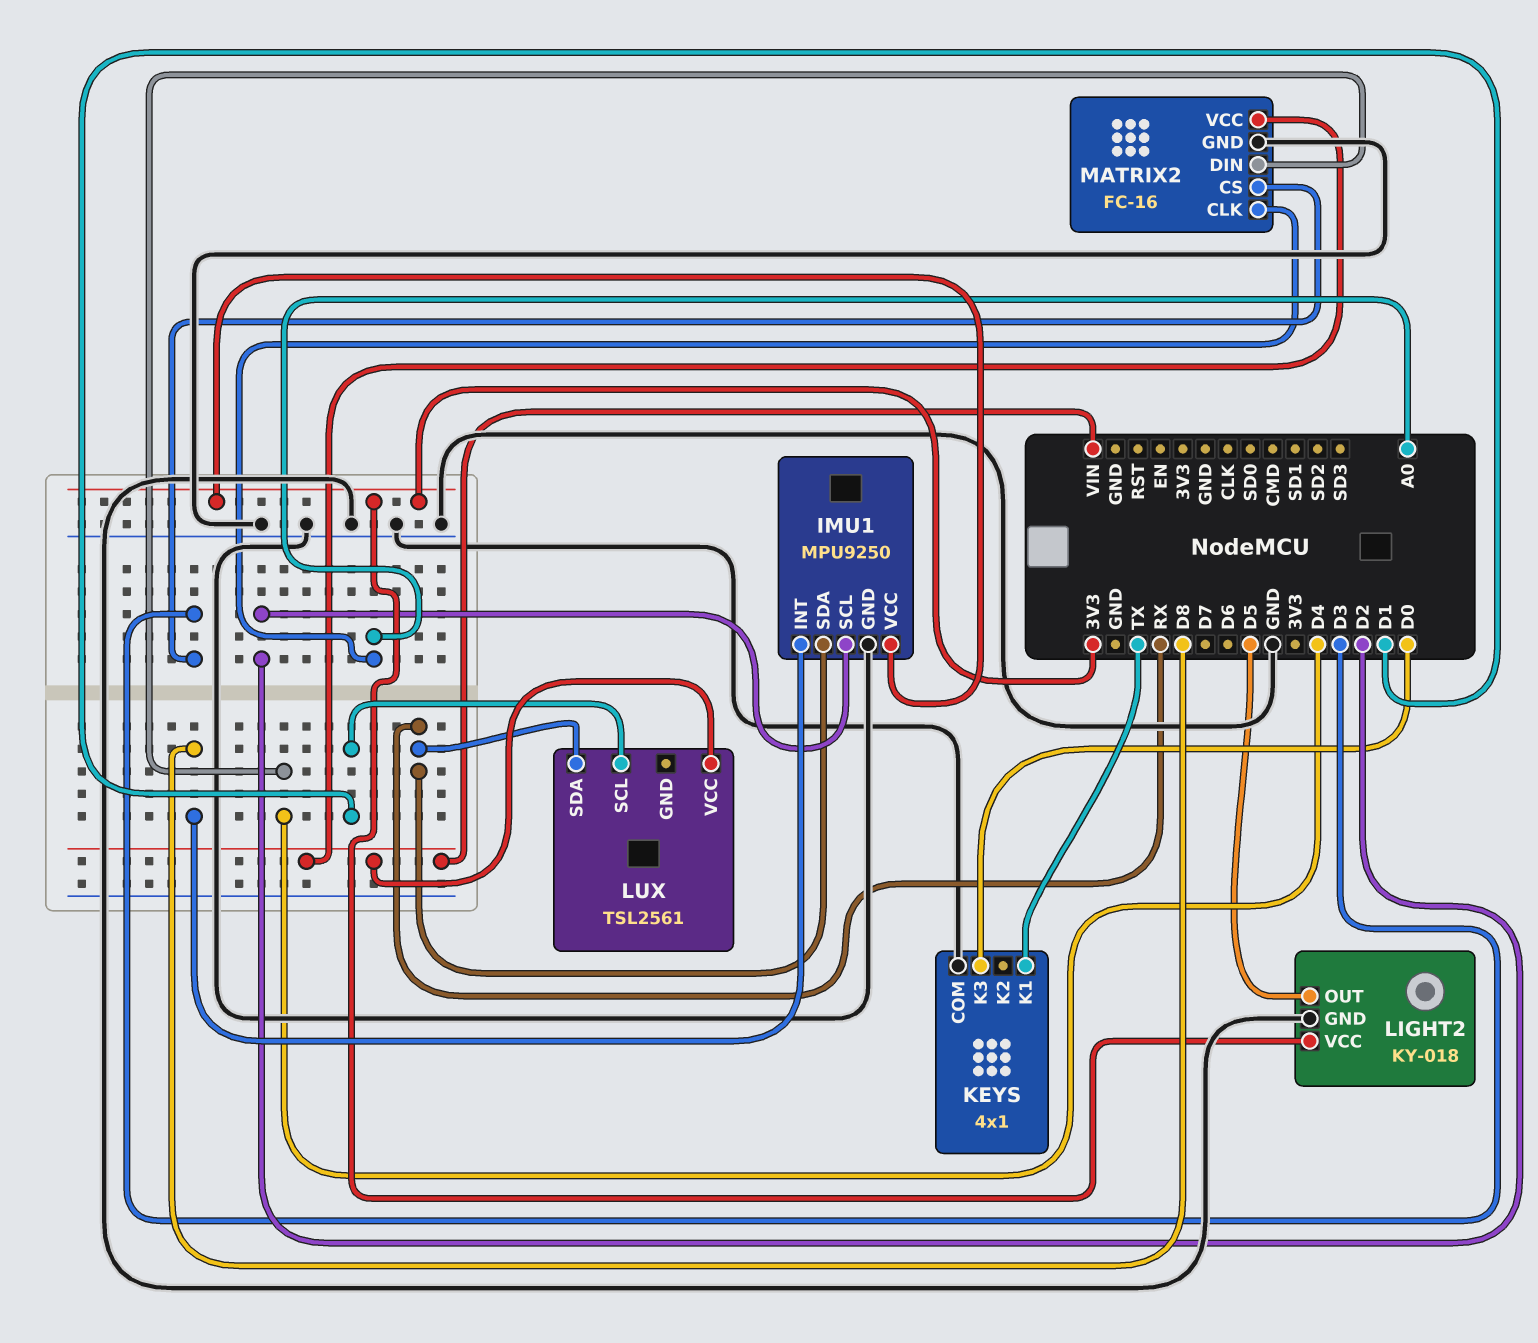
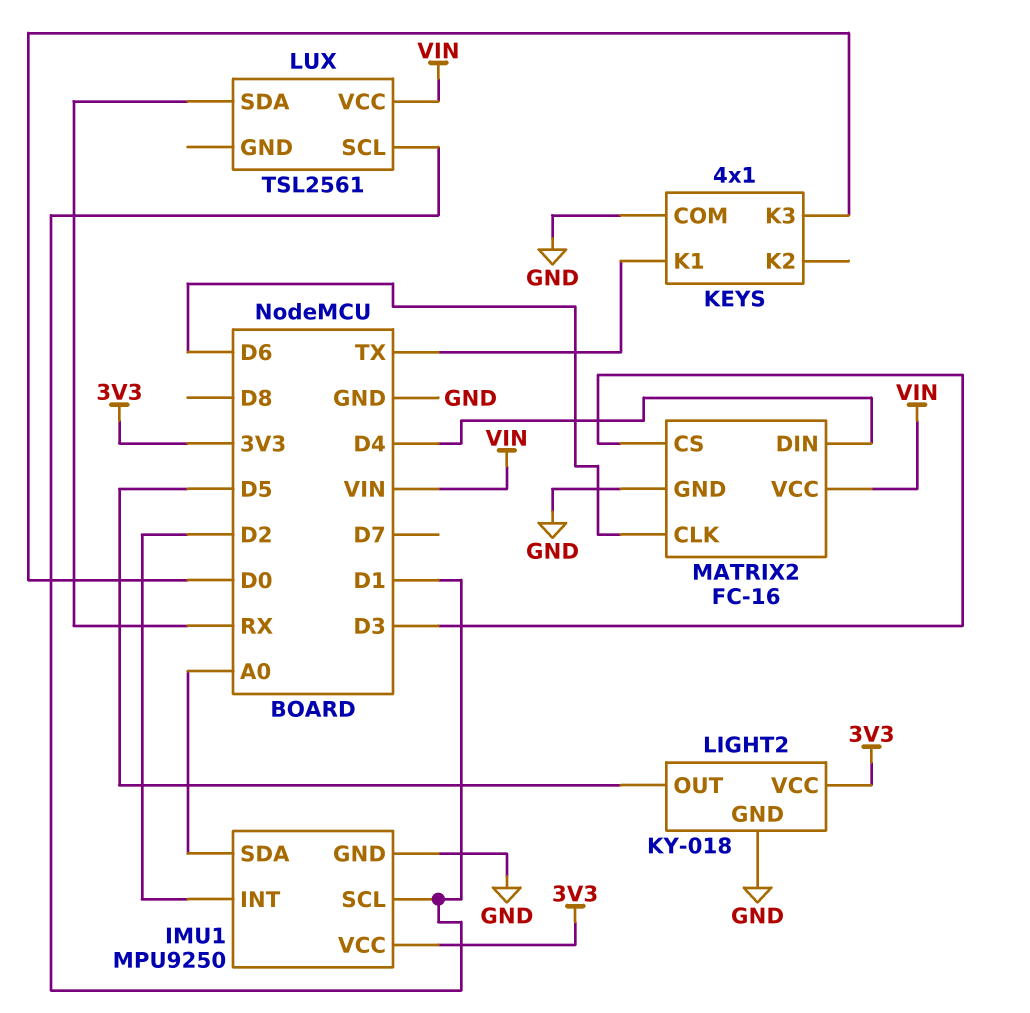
IMU1 pin INT: D8 -> D2
IMU1 pin SCL: D2 -> D1
IMU1 pin SDA: RX -> A0
MATRIX2 pin CLK: A0 -> D6

